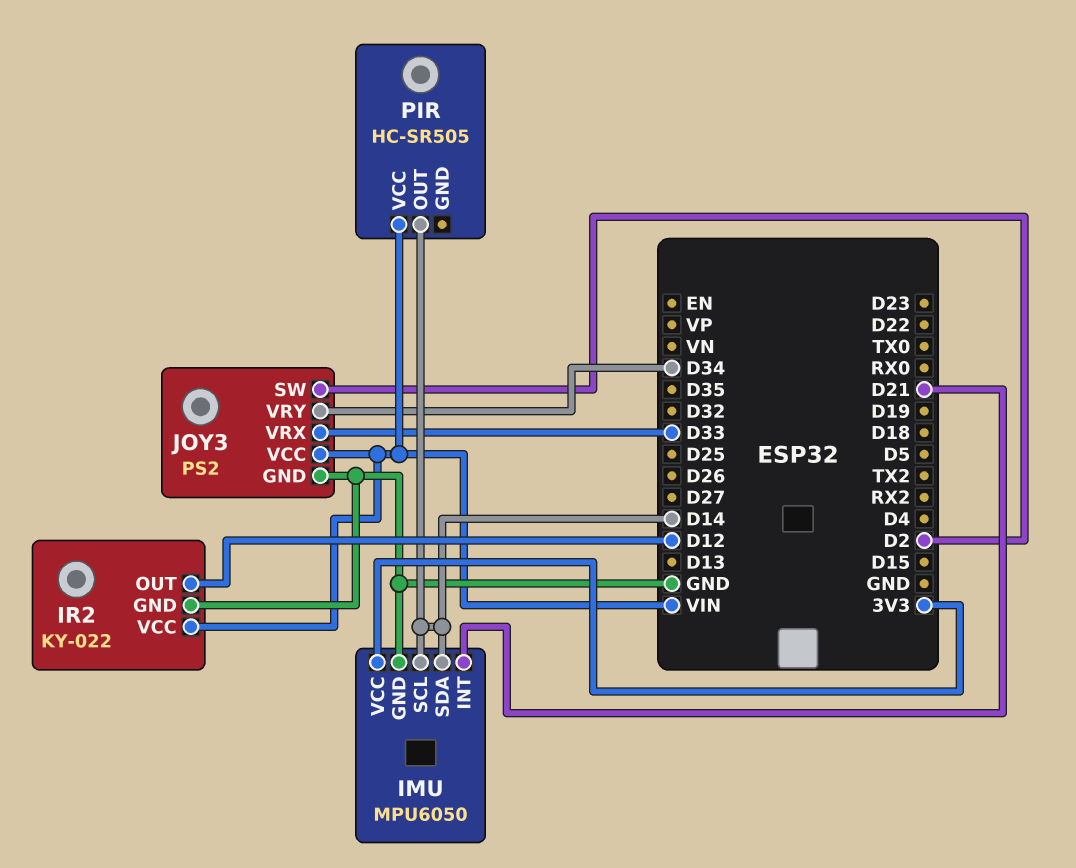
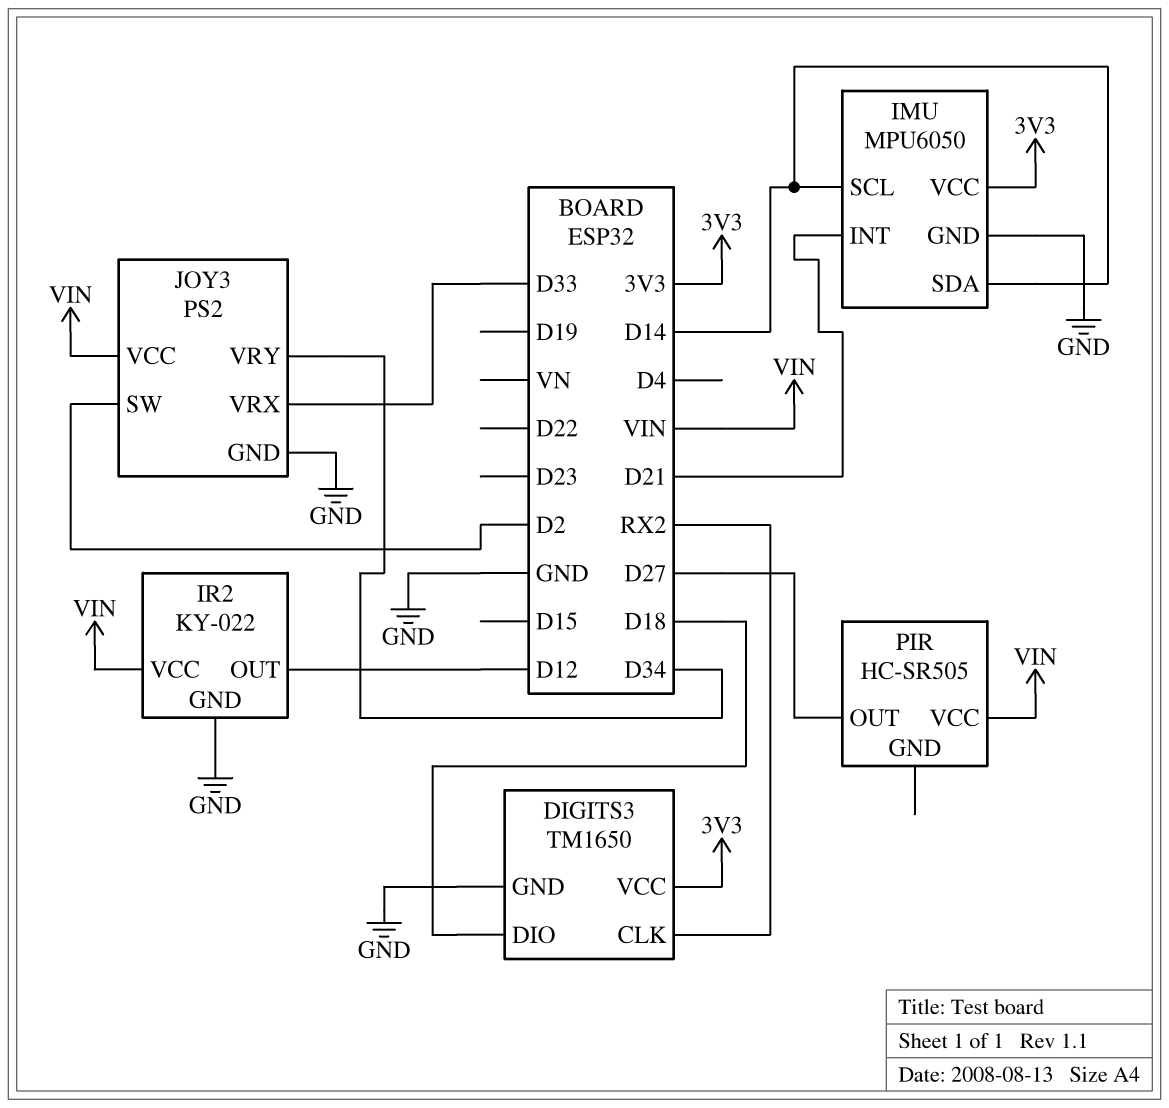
DIGITS3: none -> TM1650
DIGITS3 pin CLK: none -> RX2
DIGITS3 pin DIO: none -> D18
DIGITS3 pin GND: none -> GND
DIGITS3 pin VCC: none -> 3V3
PIR pin OUT: D14 -> D27

